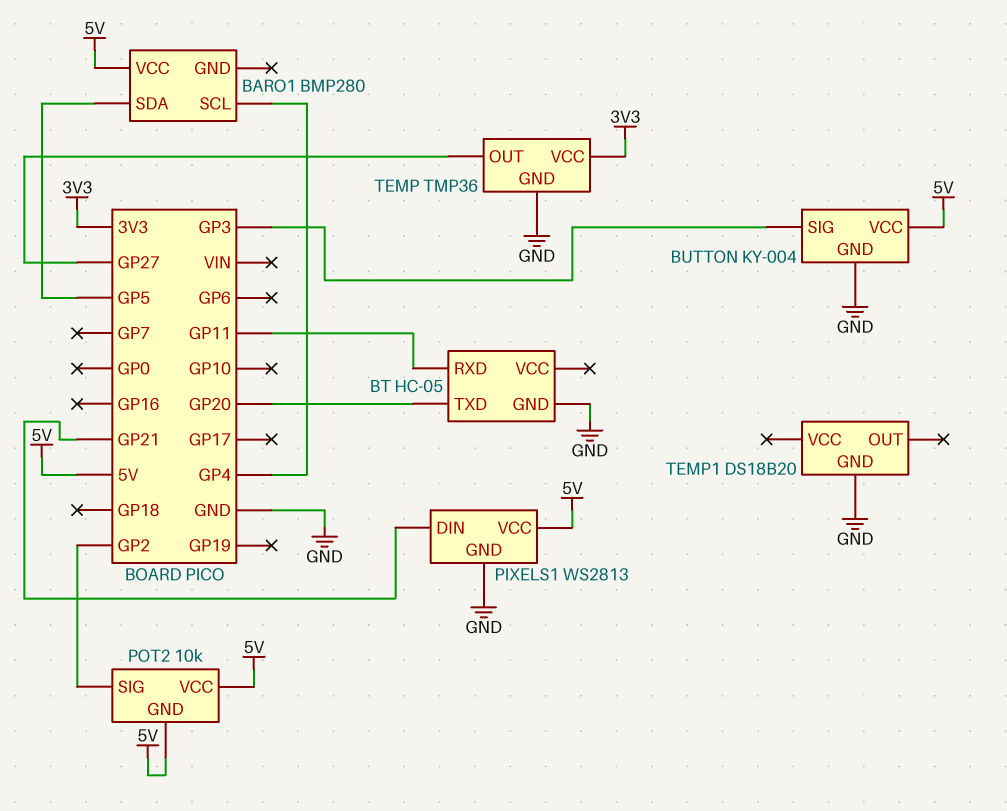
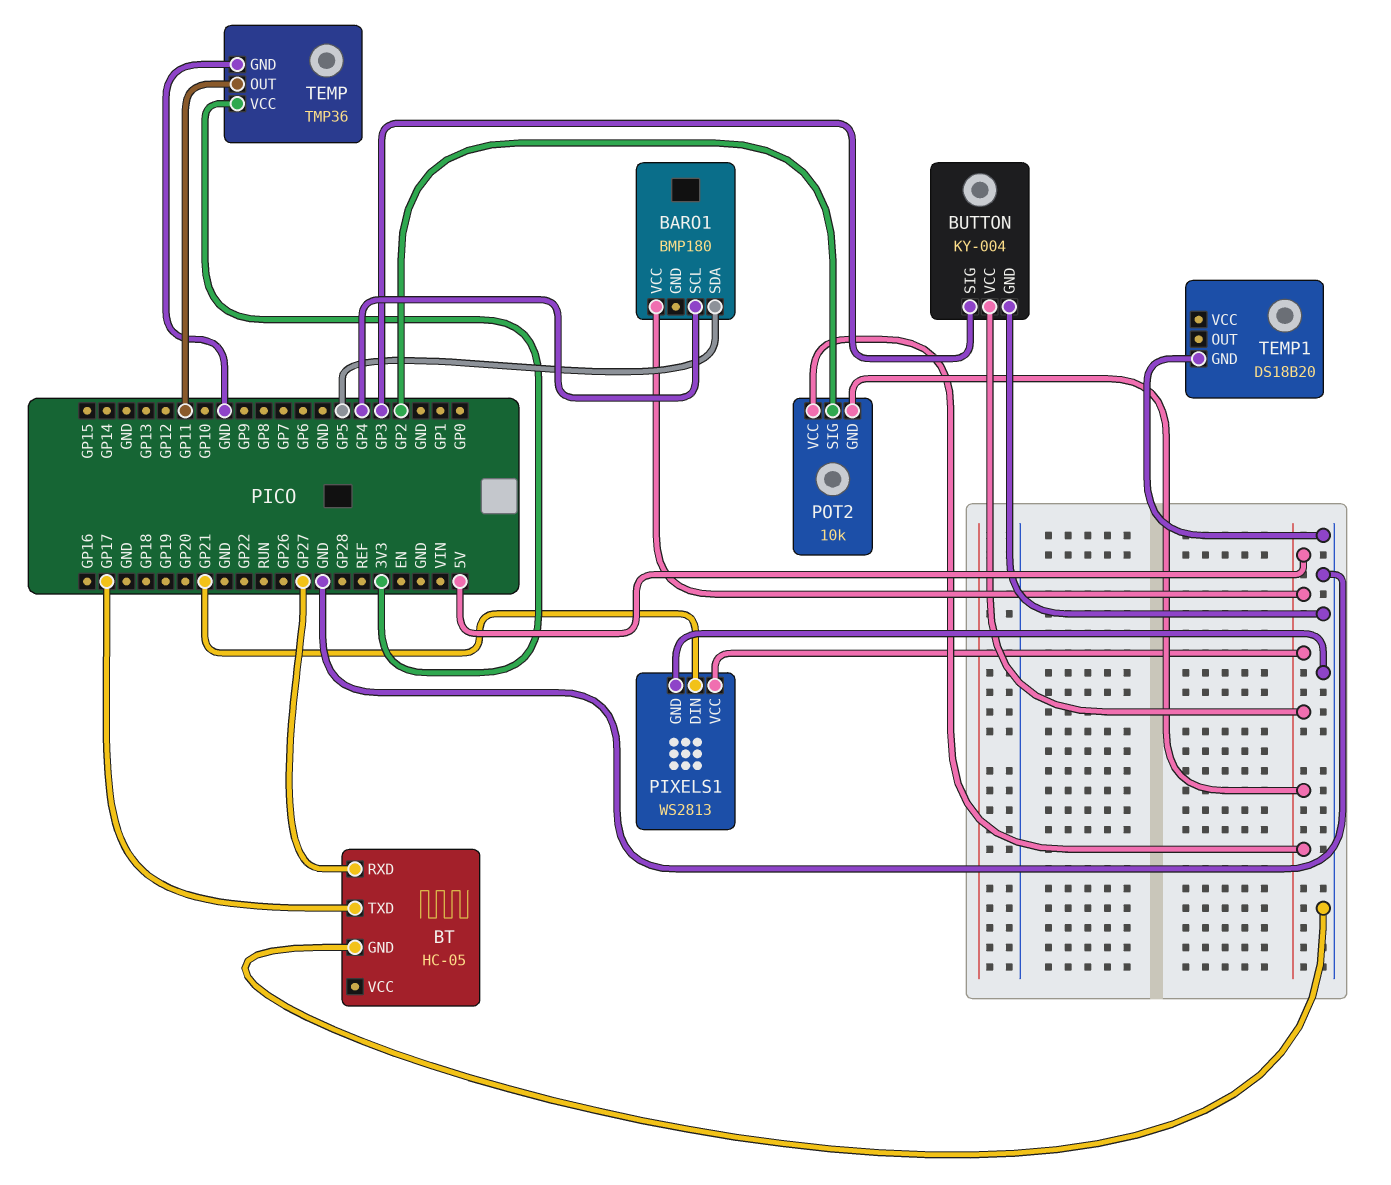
BARO1: BMP280 -> BMP180
BT pin RXD: GP11 -> GP27
BT pin TXD: GP20 -> GP17
TEMP pin OUT: GP27 -> GP11

